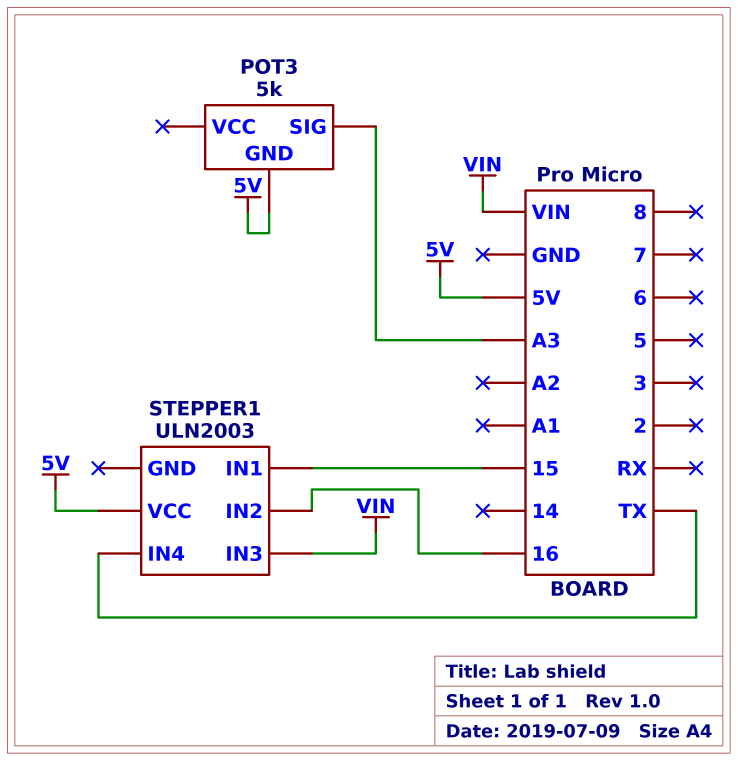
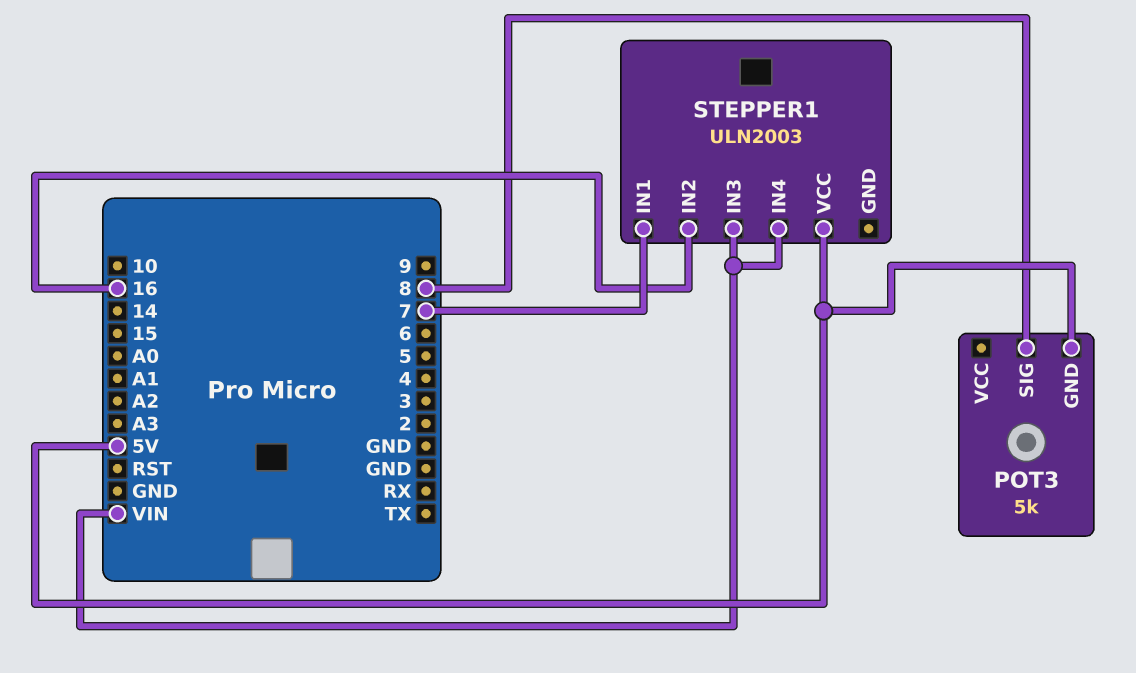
POT3 pin SIG: A3 -> 8
STEPPER1 pin IN1: 15 -> 7
STEPPER1 pin IN4: TX -> VIN

